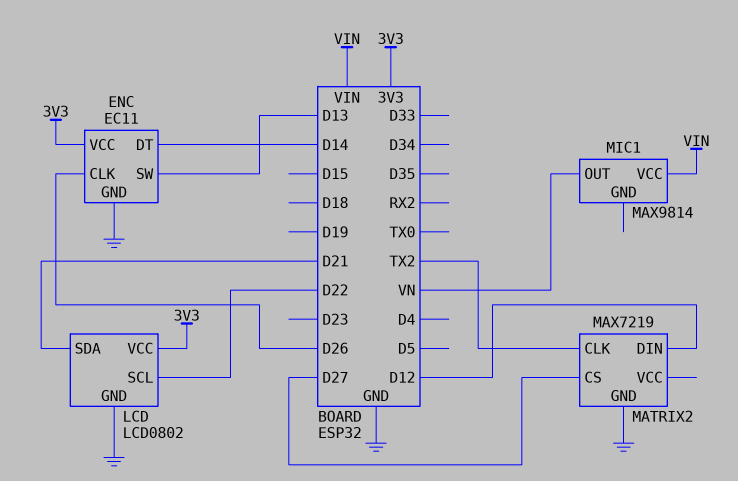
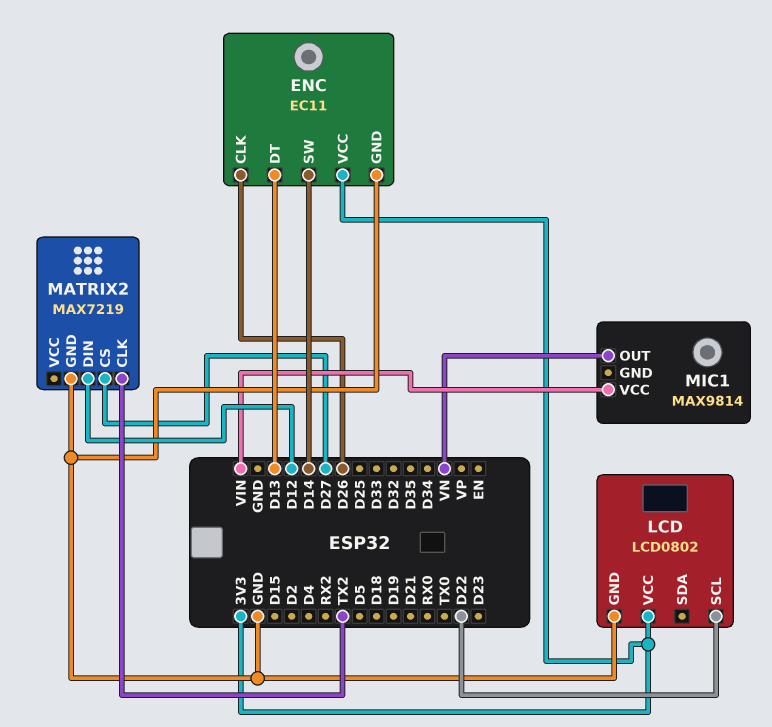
ENC pin DT: D14 -> D13
ENC pin SW: D13 -> D14
LCD pin SDA: D21 -> none

